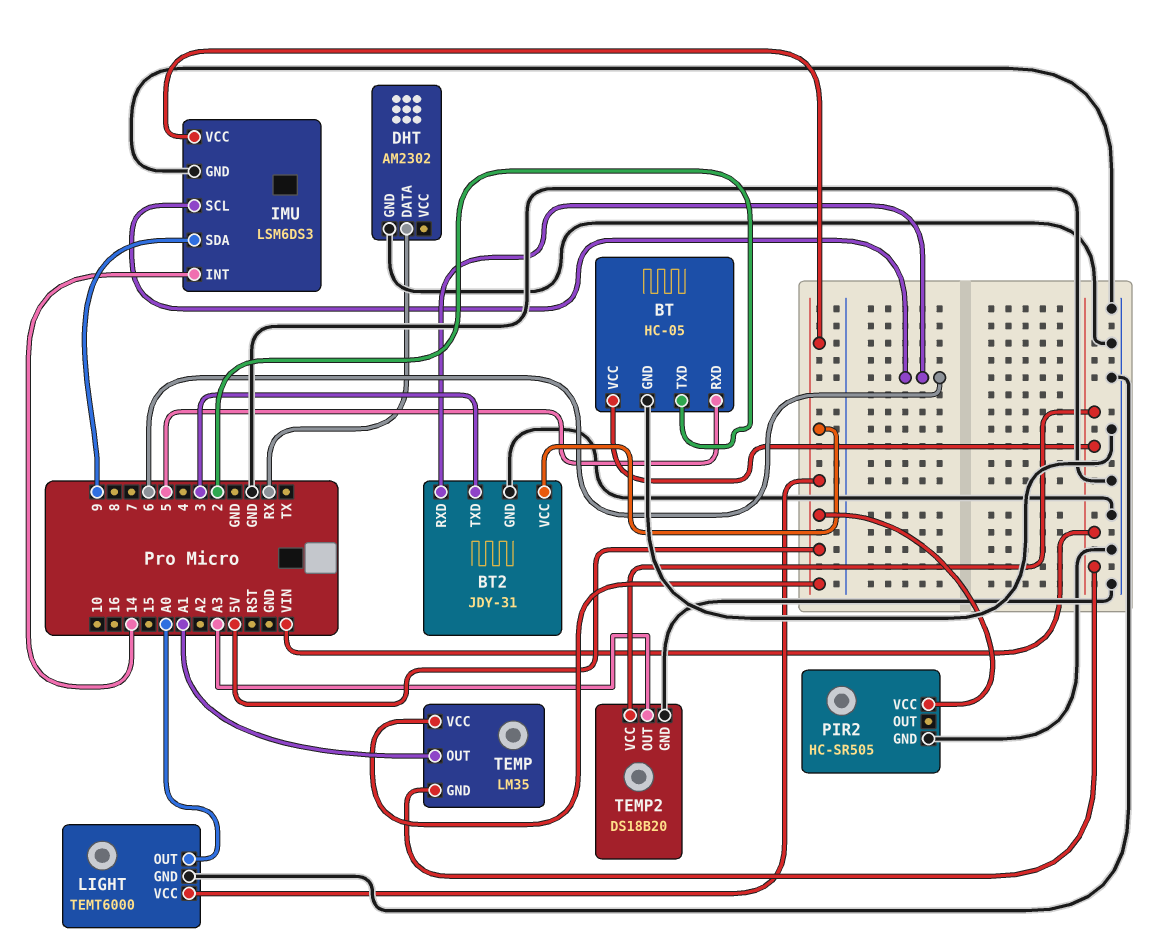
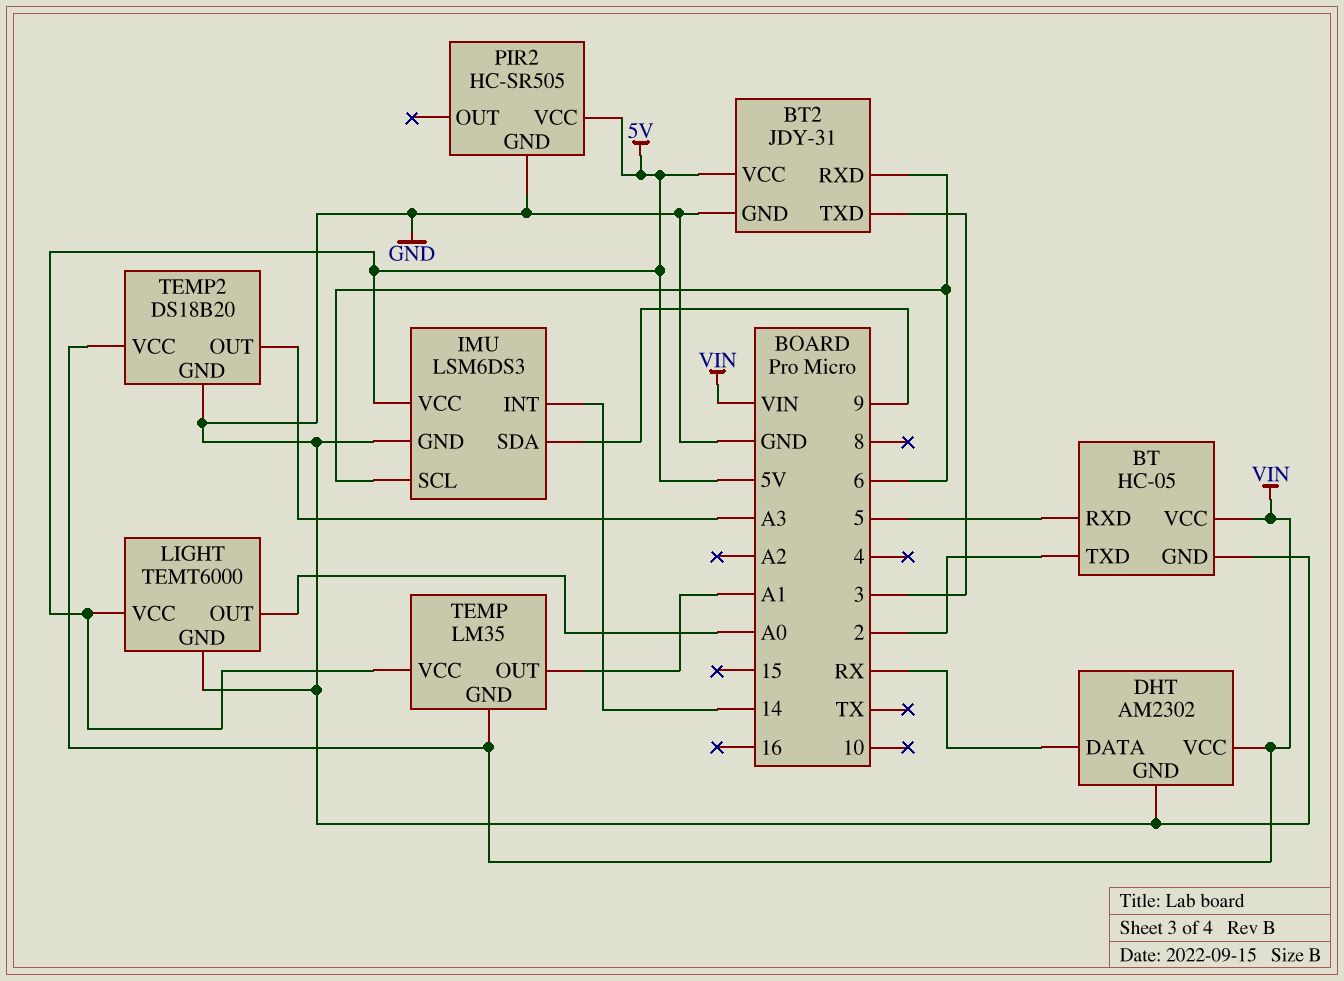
DHT pin VCC: none -> VIN

